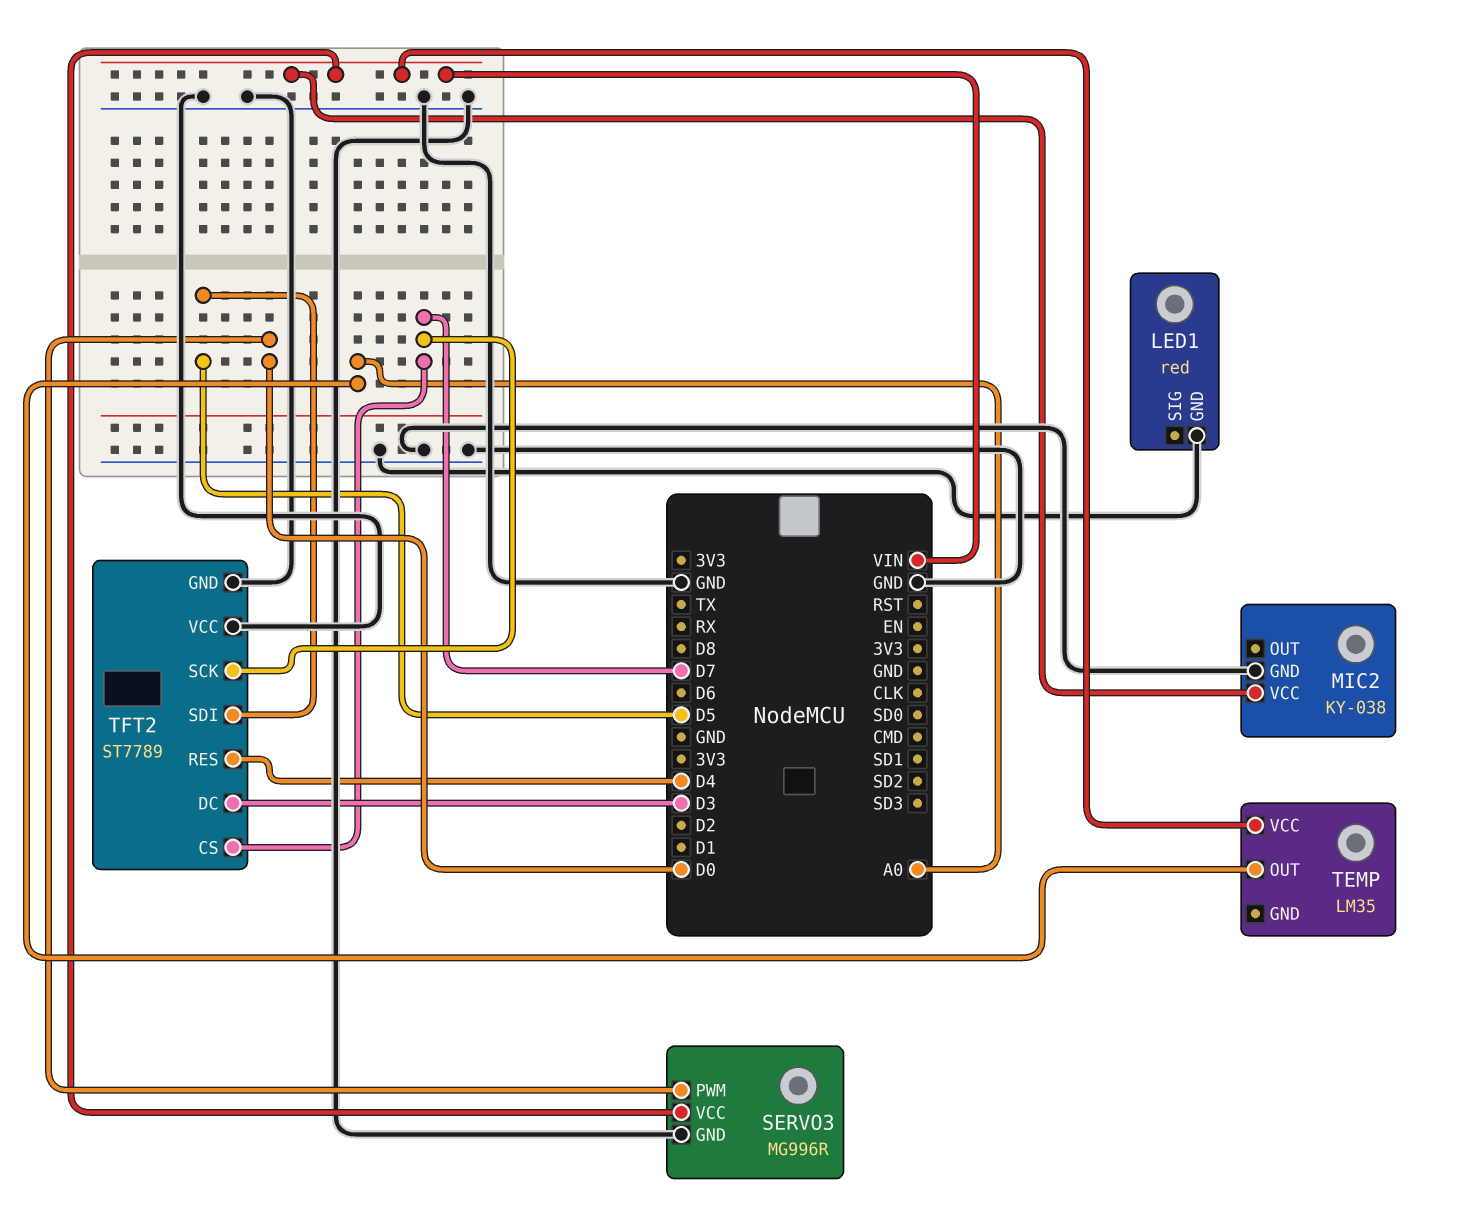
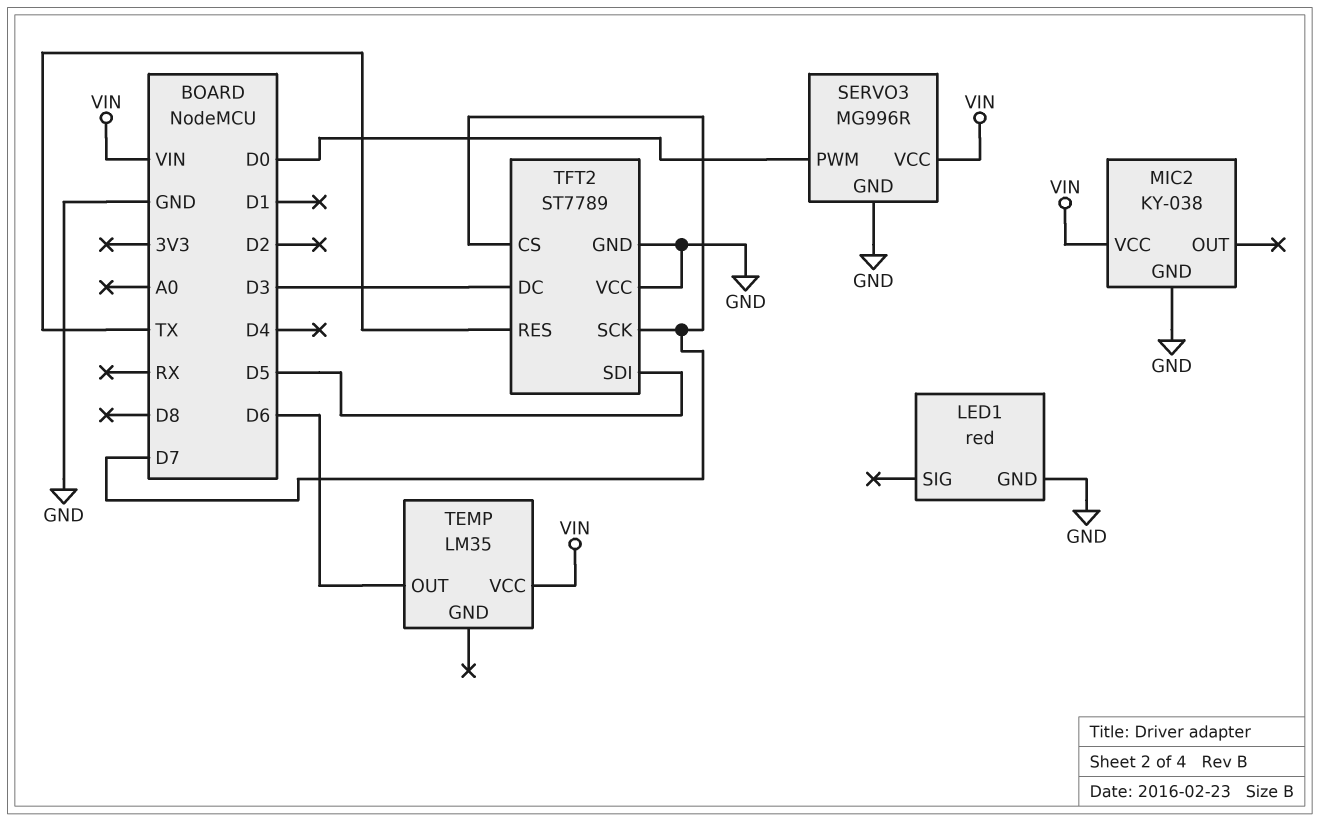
TEMP pin OUT: A0 -> D6
TFT2 pin RES: D4 -> TX

